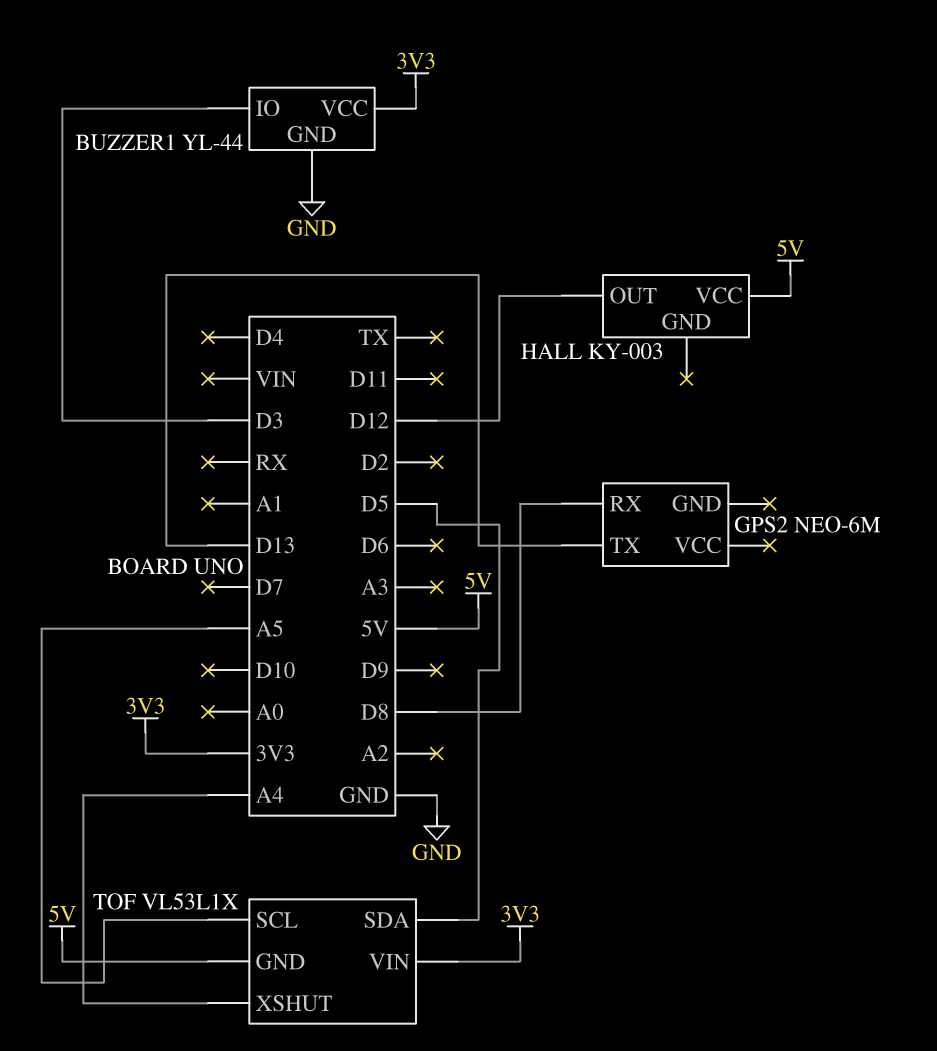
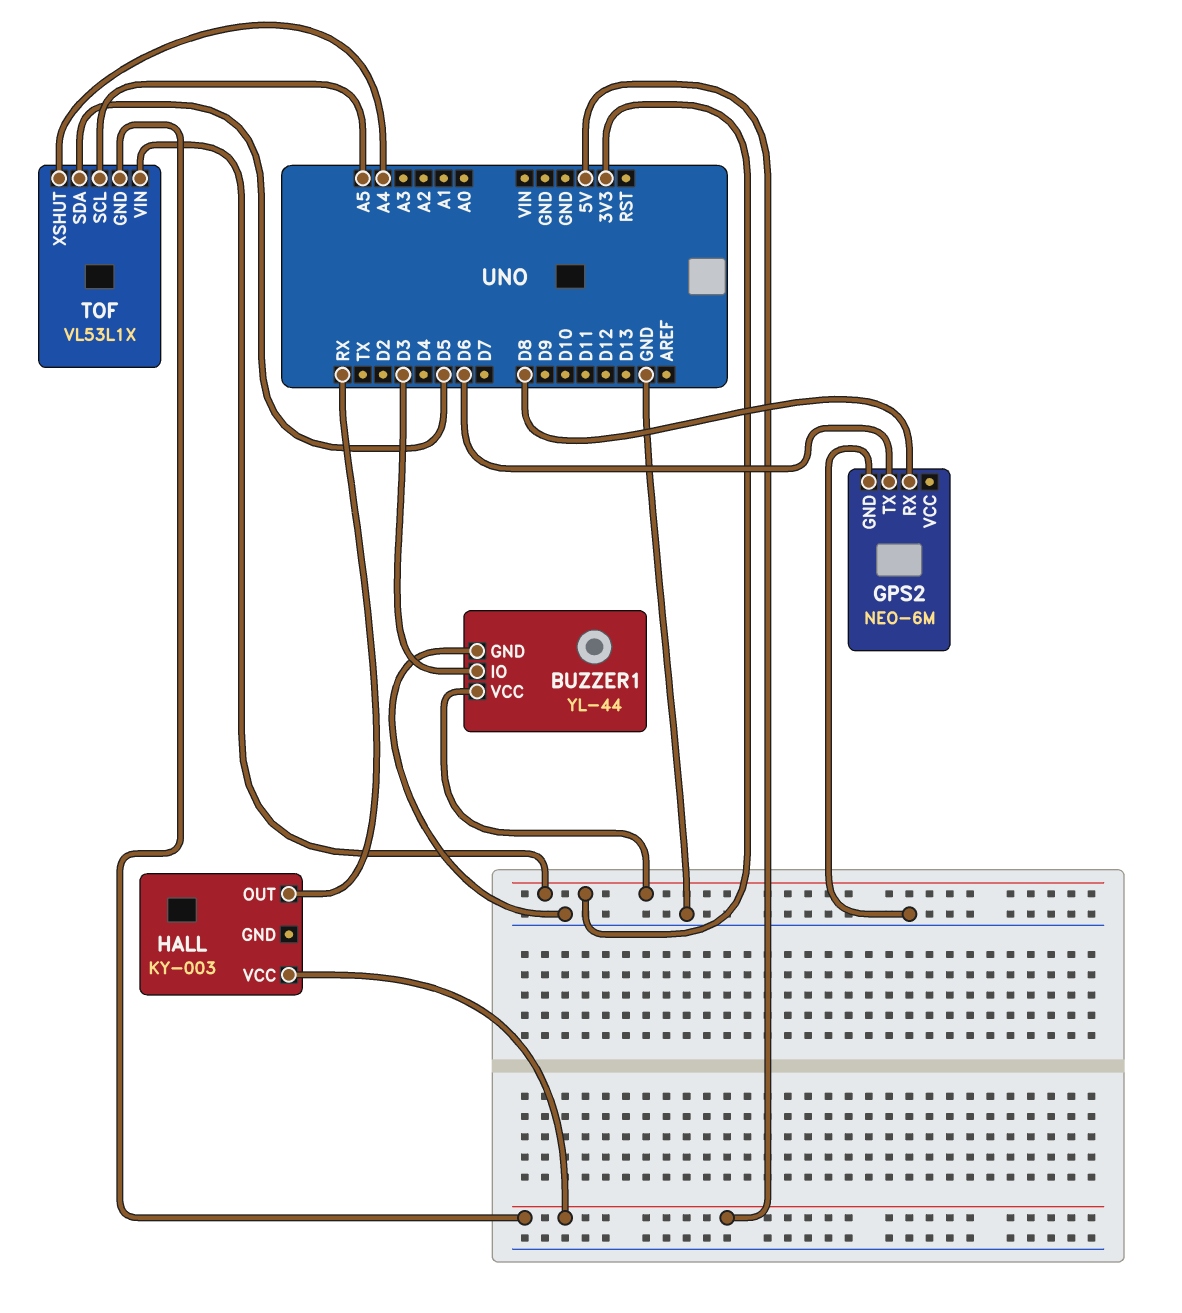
GPS2 pin GND: none -> GND
GPS2 pin TX: D13 -> D6
HALL pin OUT: D12 -> RX

